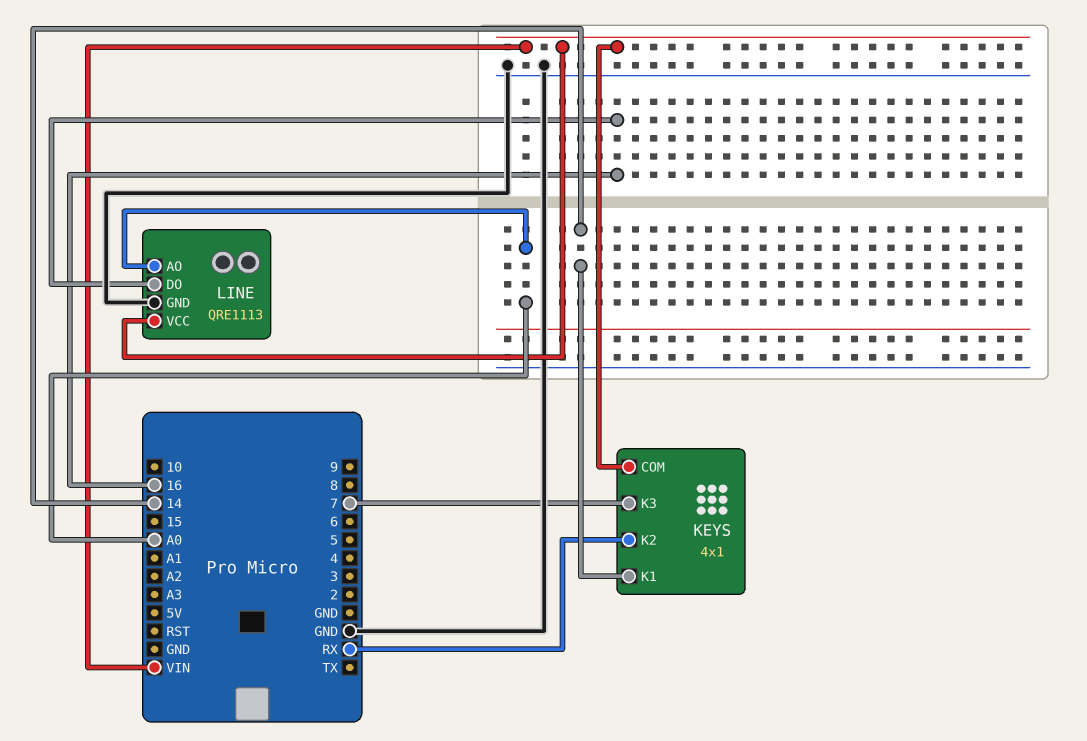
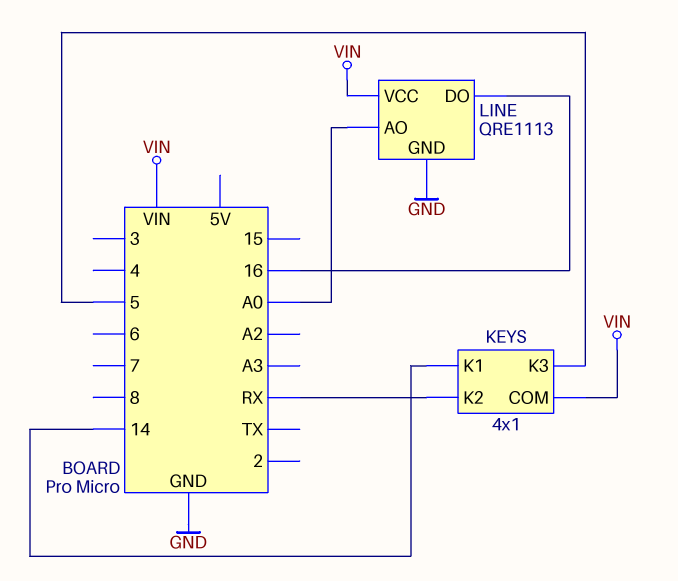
KEYS pin K3: 7 -> 5

